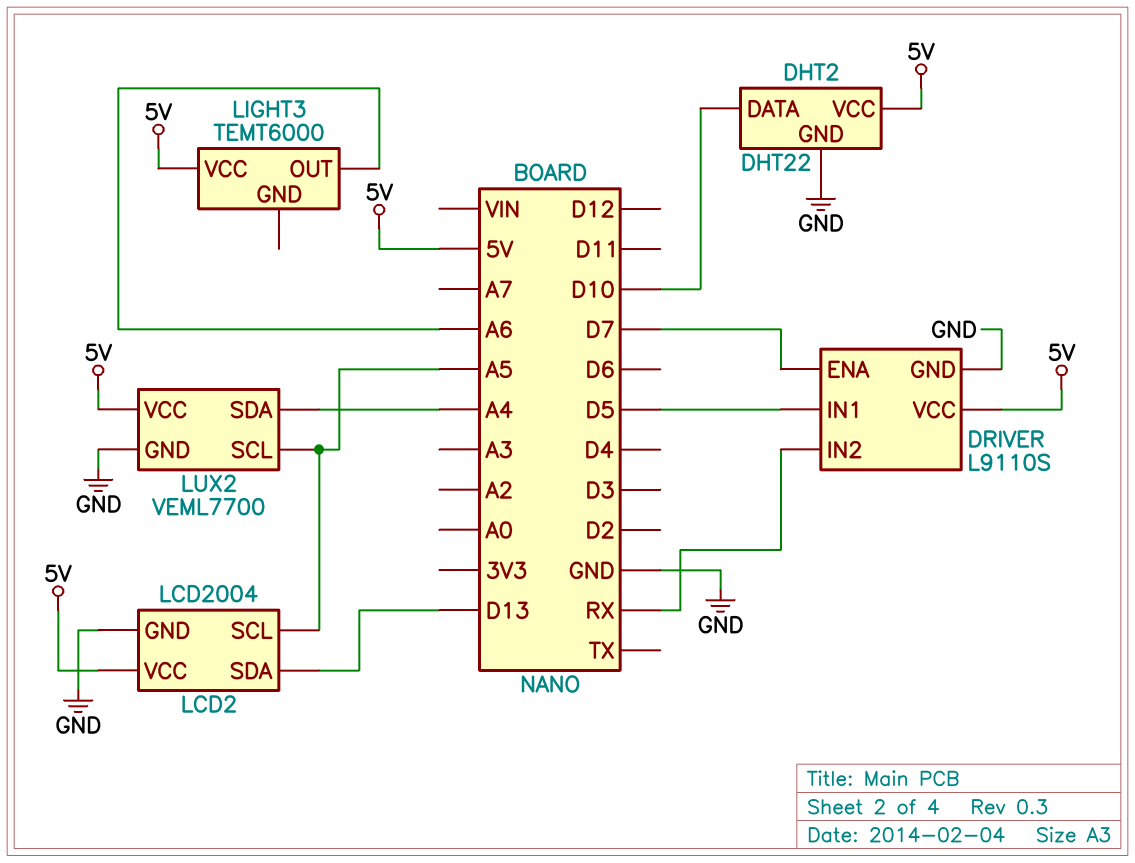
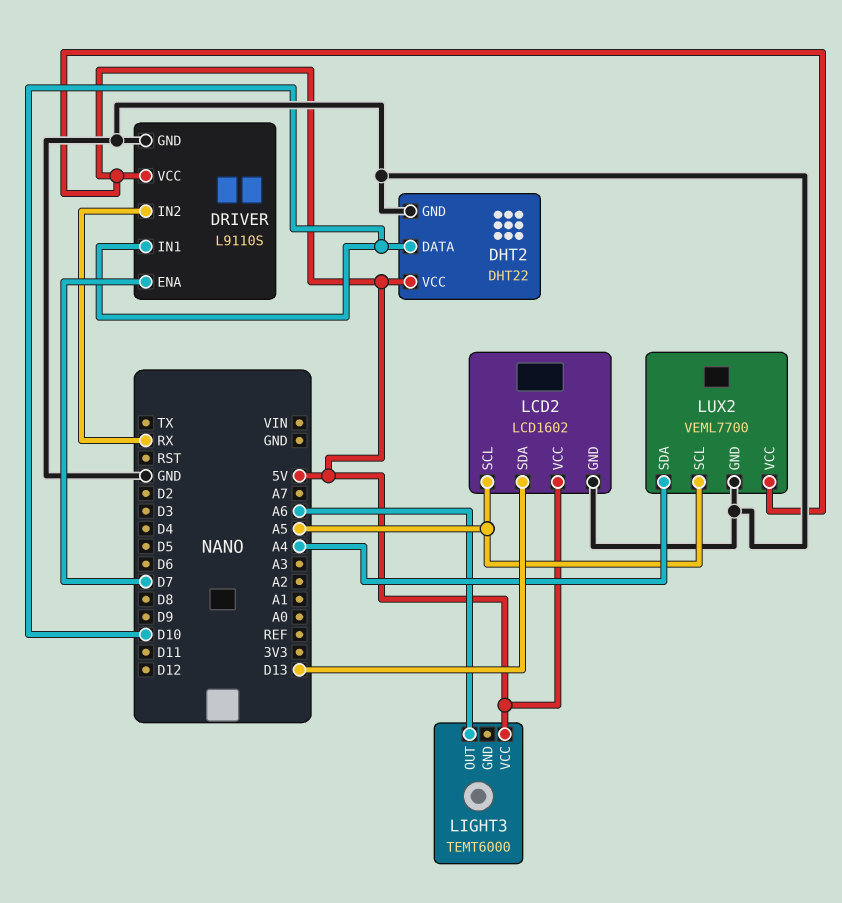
DRIVER pin IN1: D5 -> D10
LCD2: LCD2004 -> LCD1602

